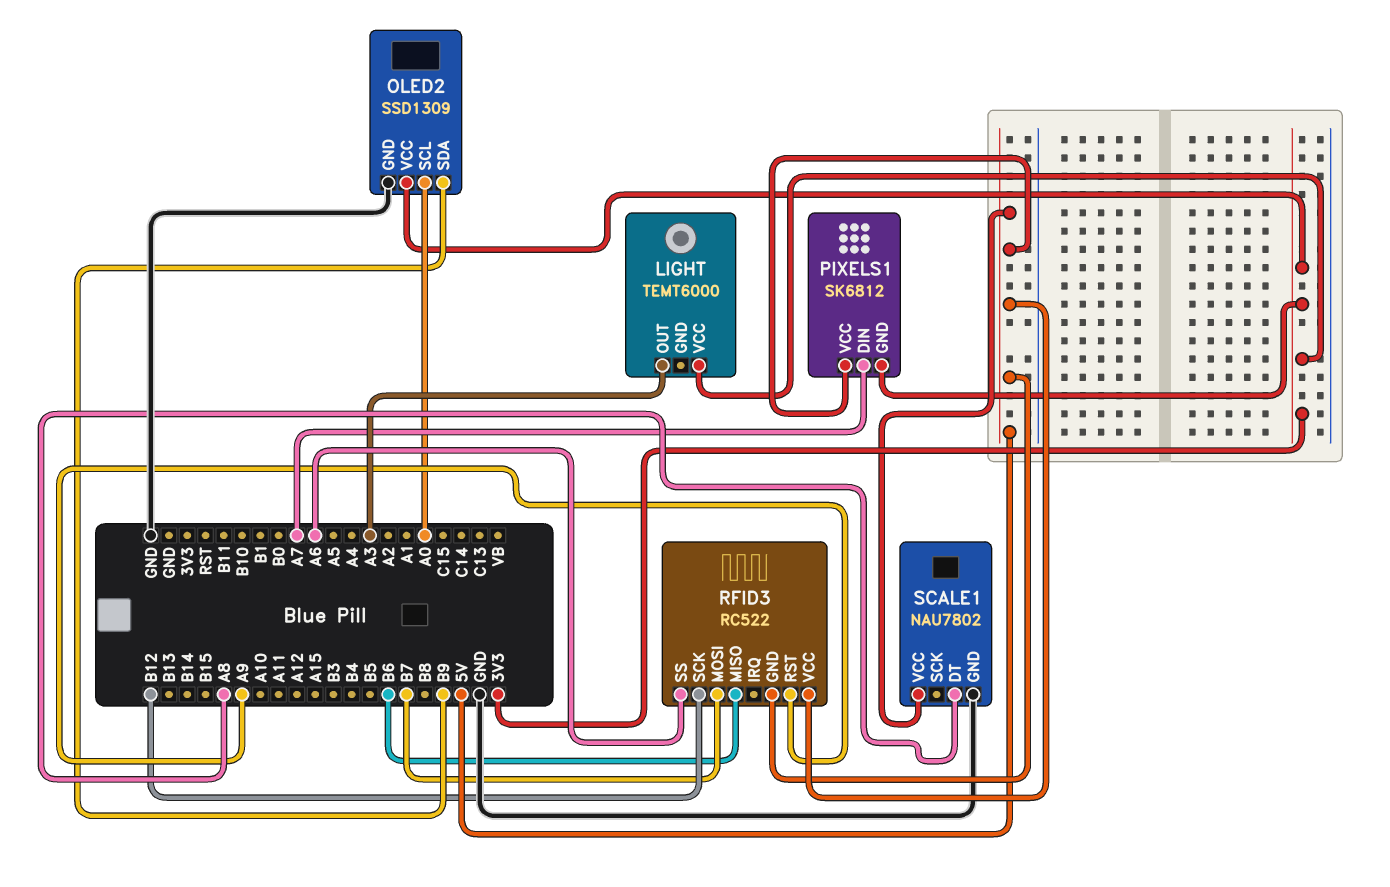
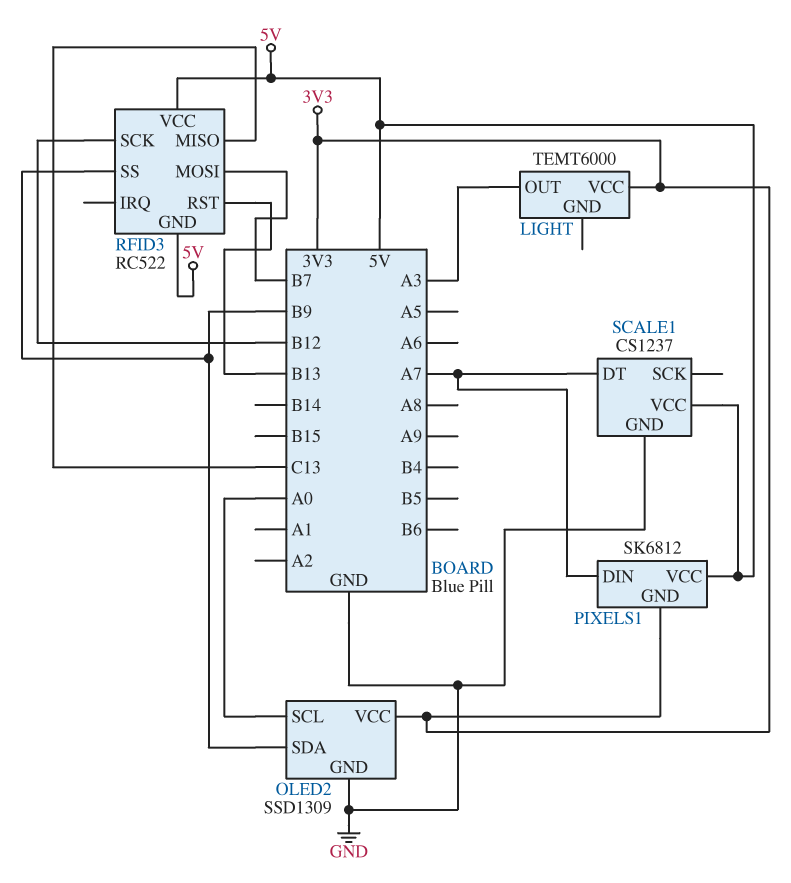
RFID3 pin MISO: B6 -> C13
RFID3 pin RST: A9 -> B13
RFID3 pin SS: A6 -> B9
SCALE1: NAU7802 -> CS1237
SCALE1 pin DT: A8 -> A7

